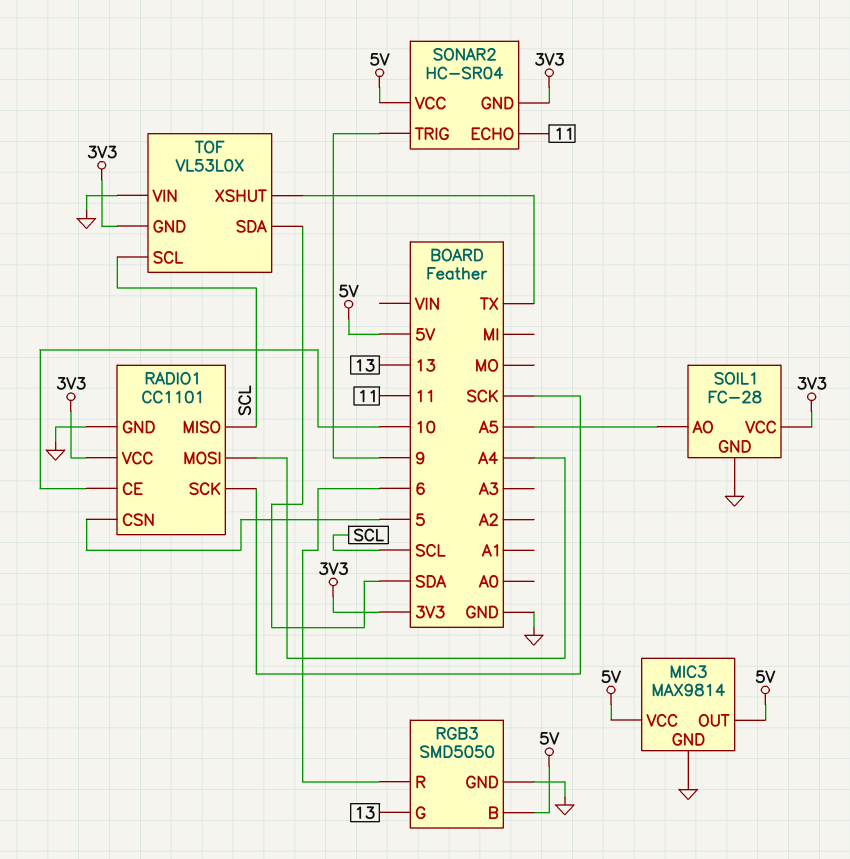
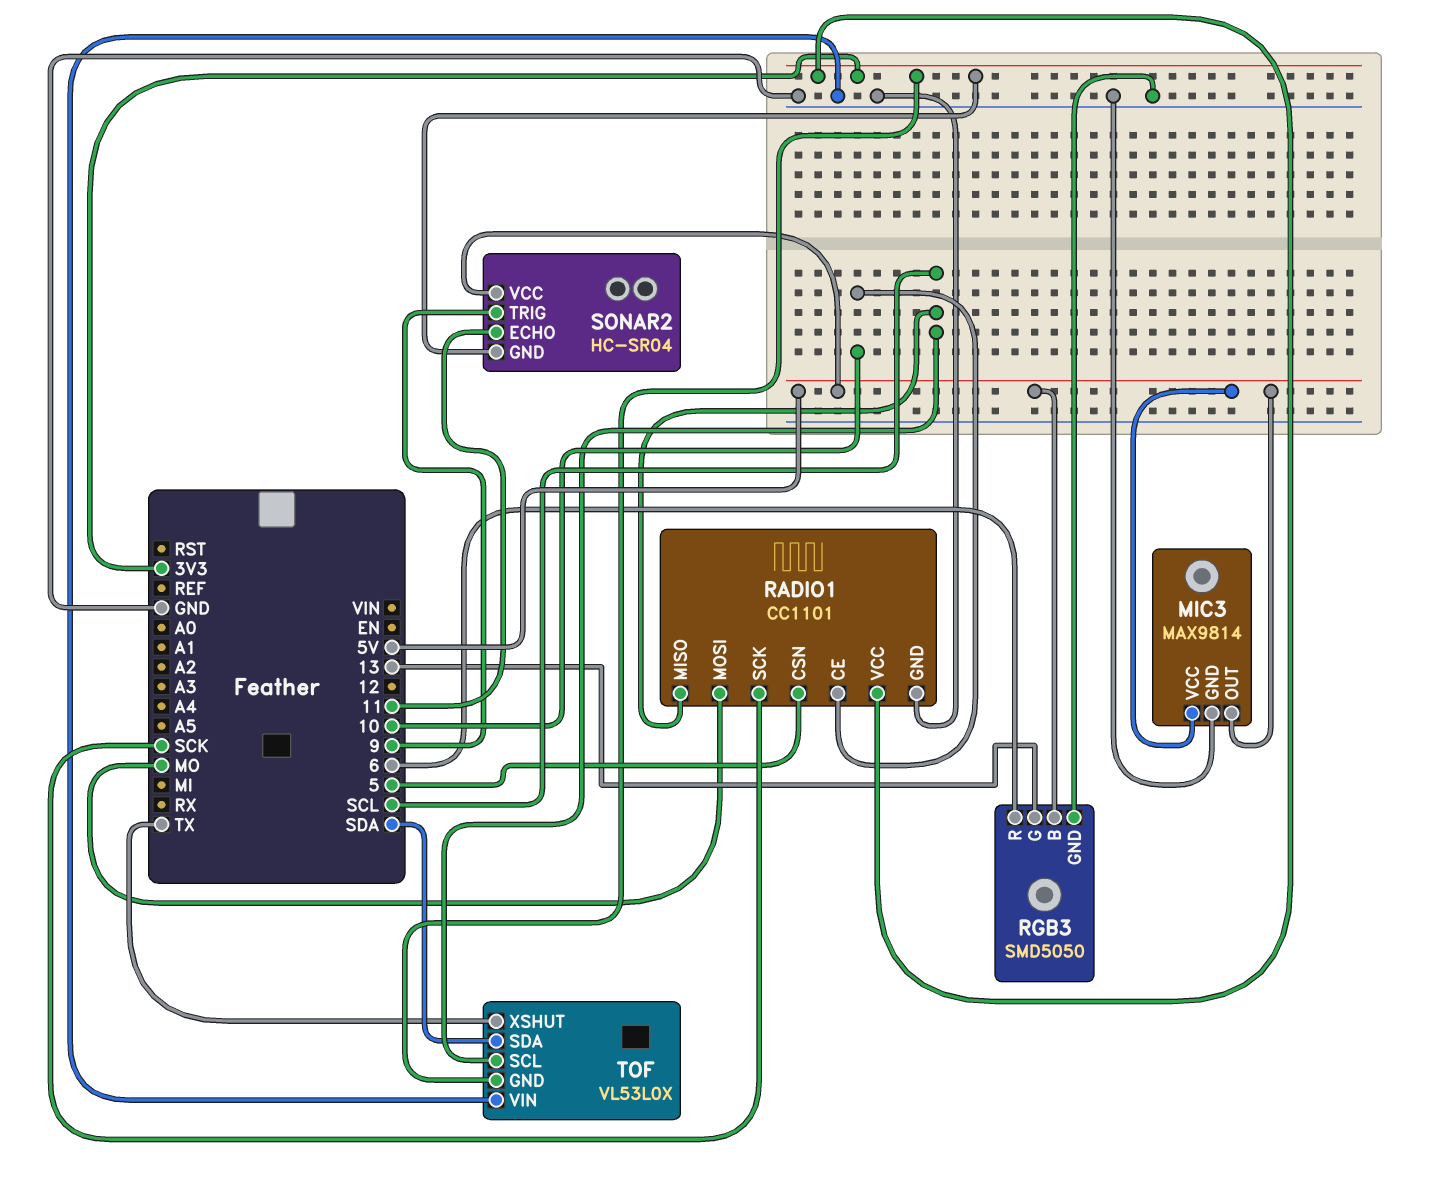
RADIO1 pin MOSI: A4 -> MO
SOIL1: FC-28 -> none
SOIL1 pin AO: A5 -> none
SOIL1 pin GND: GND -> none
SOIL1 pin VCC: 3V3 -> none

